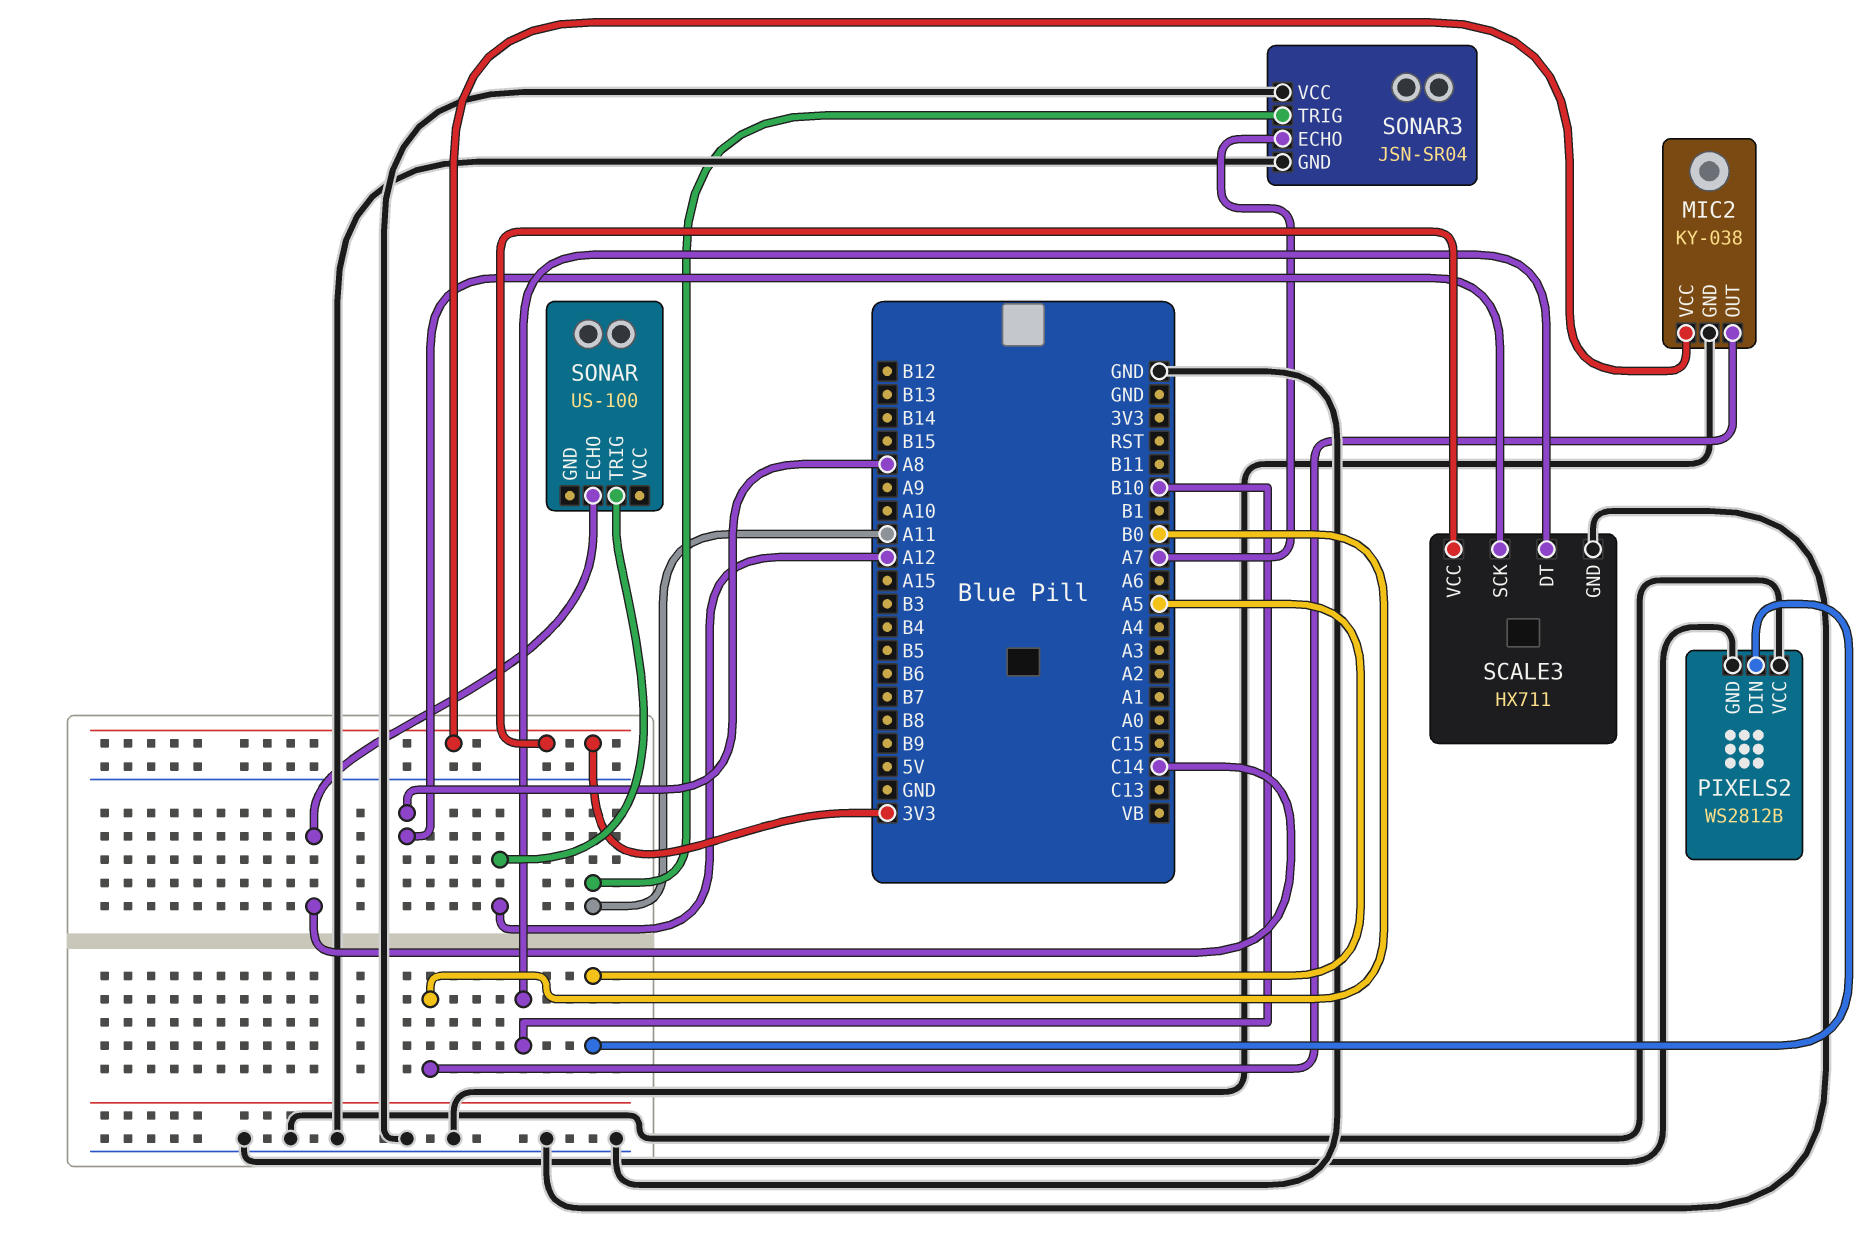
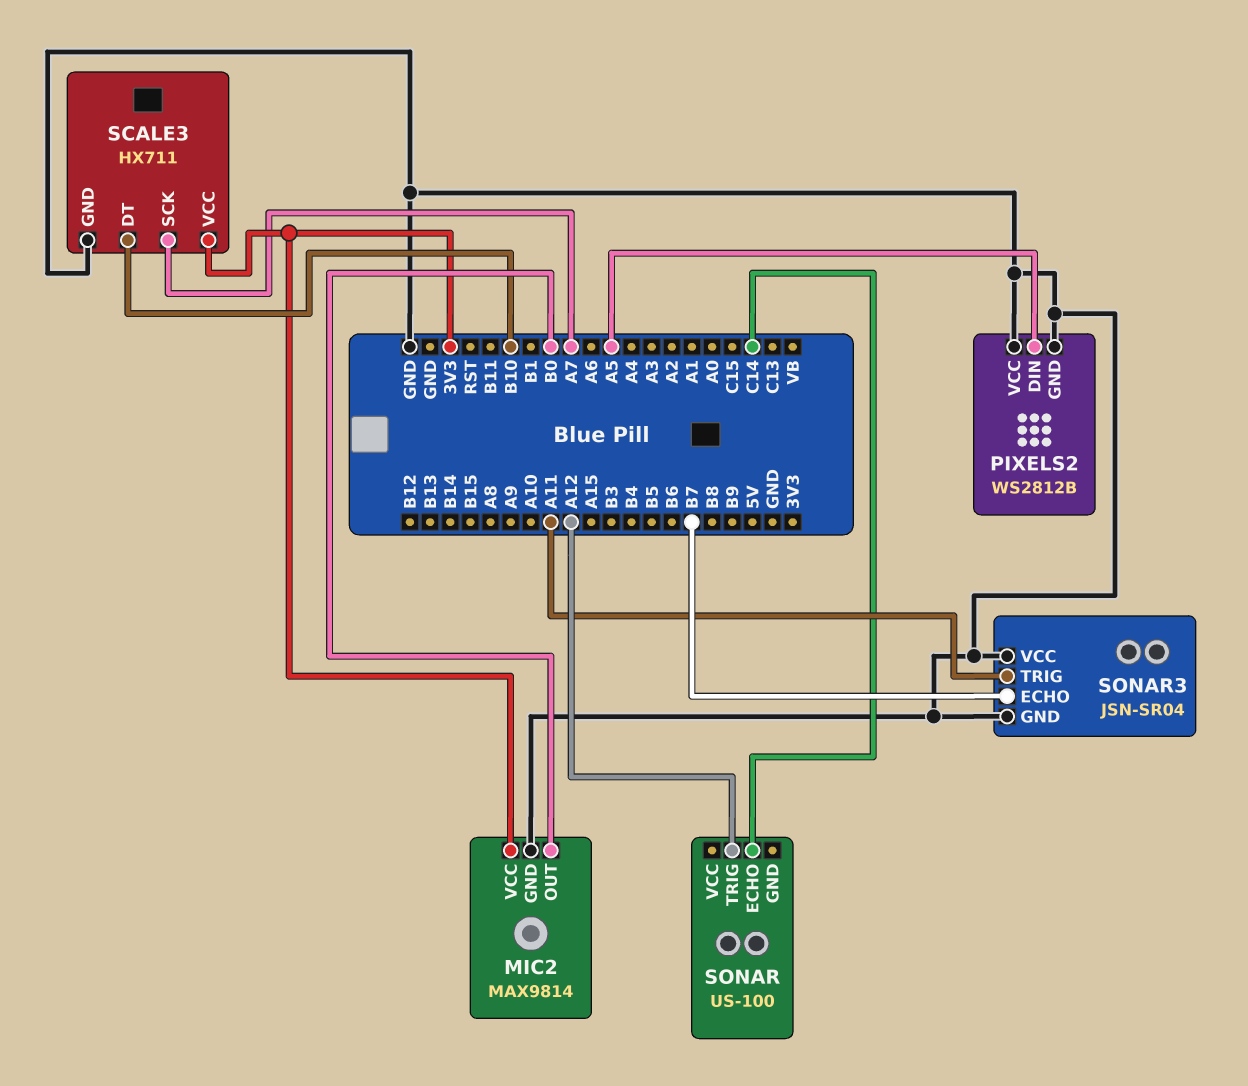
MIC2: KY-038 -> MAX9814
SCALE3 pin SCK: A8 -> A7
SONAR3 pin ECHO: A7 -> B7

